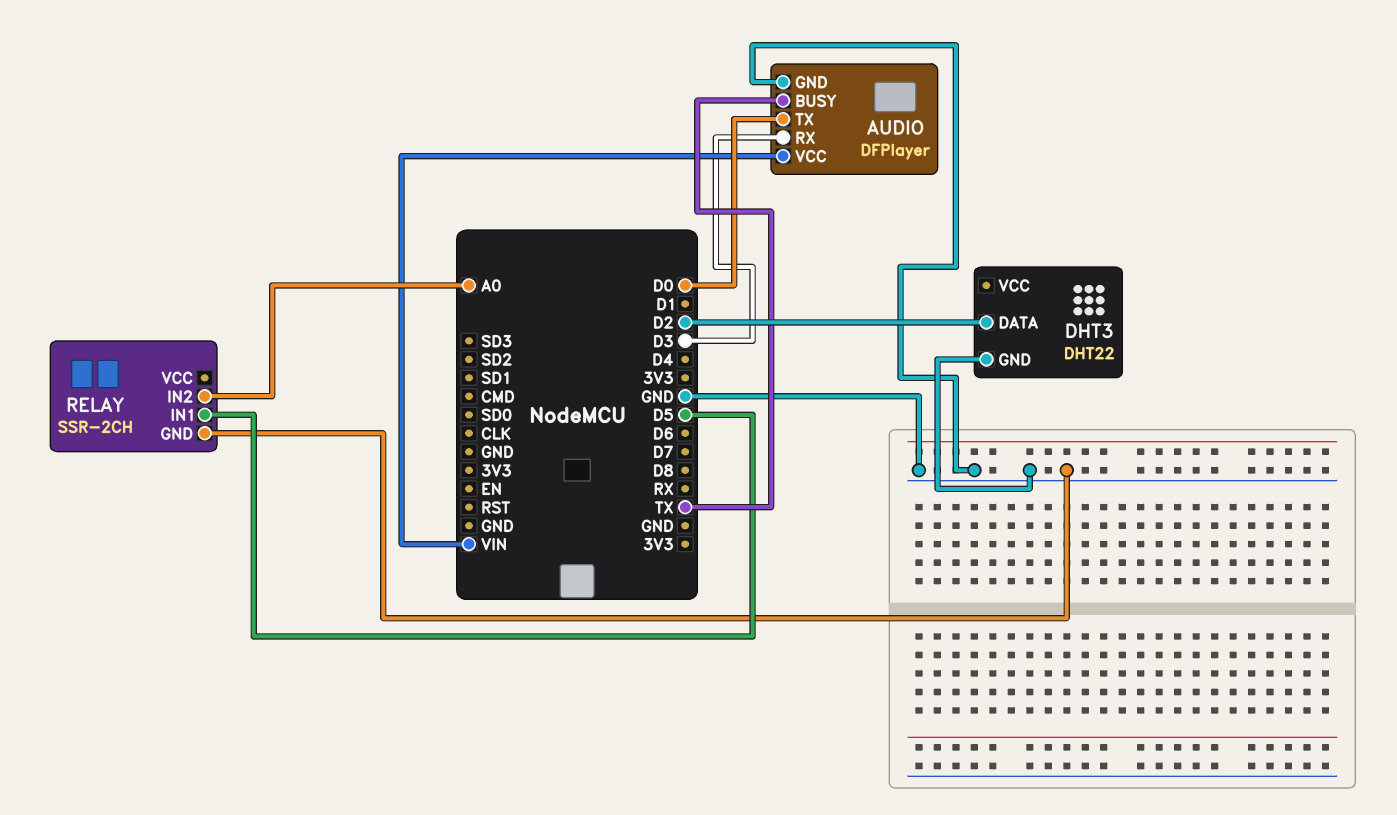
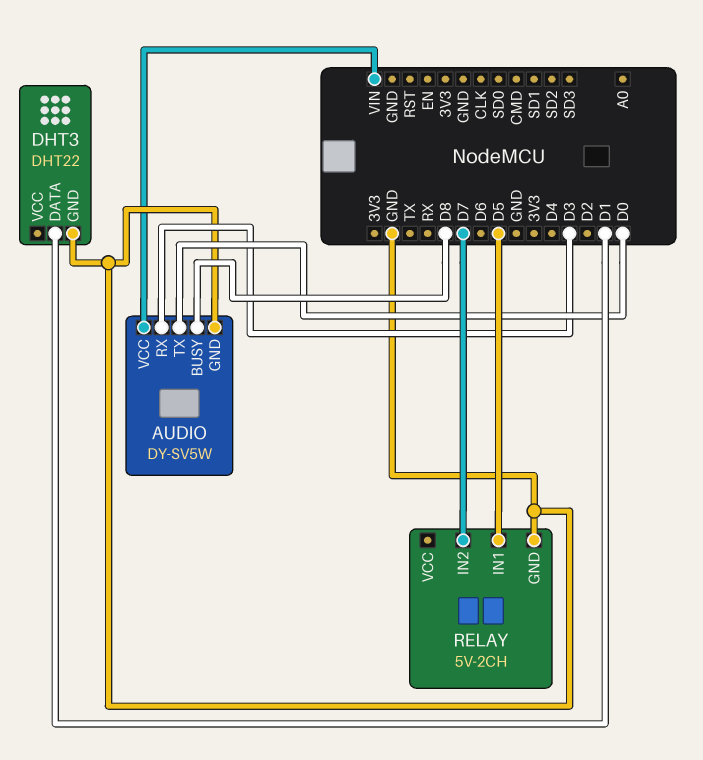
AUDIO: DFPlayer -> DY-SV5W
AUDIO pin BUSY: TX -> D8
DHT3 pin DATA: D2 -> D1
RELAY: SSR-2CH -> 5V-2CH
RELAY pin IN2: A0 -> D7

